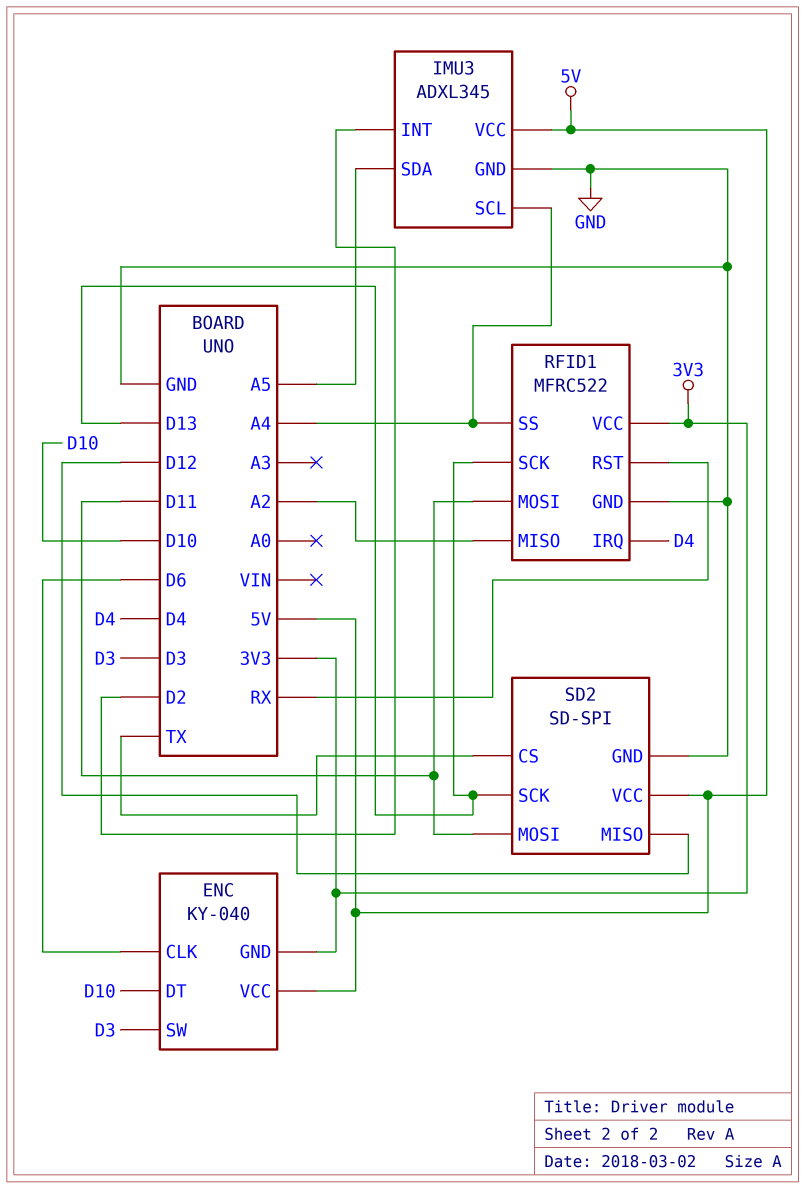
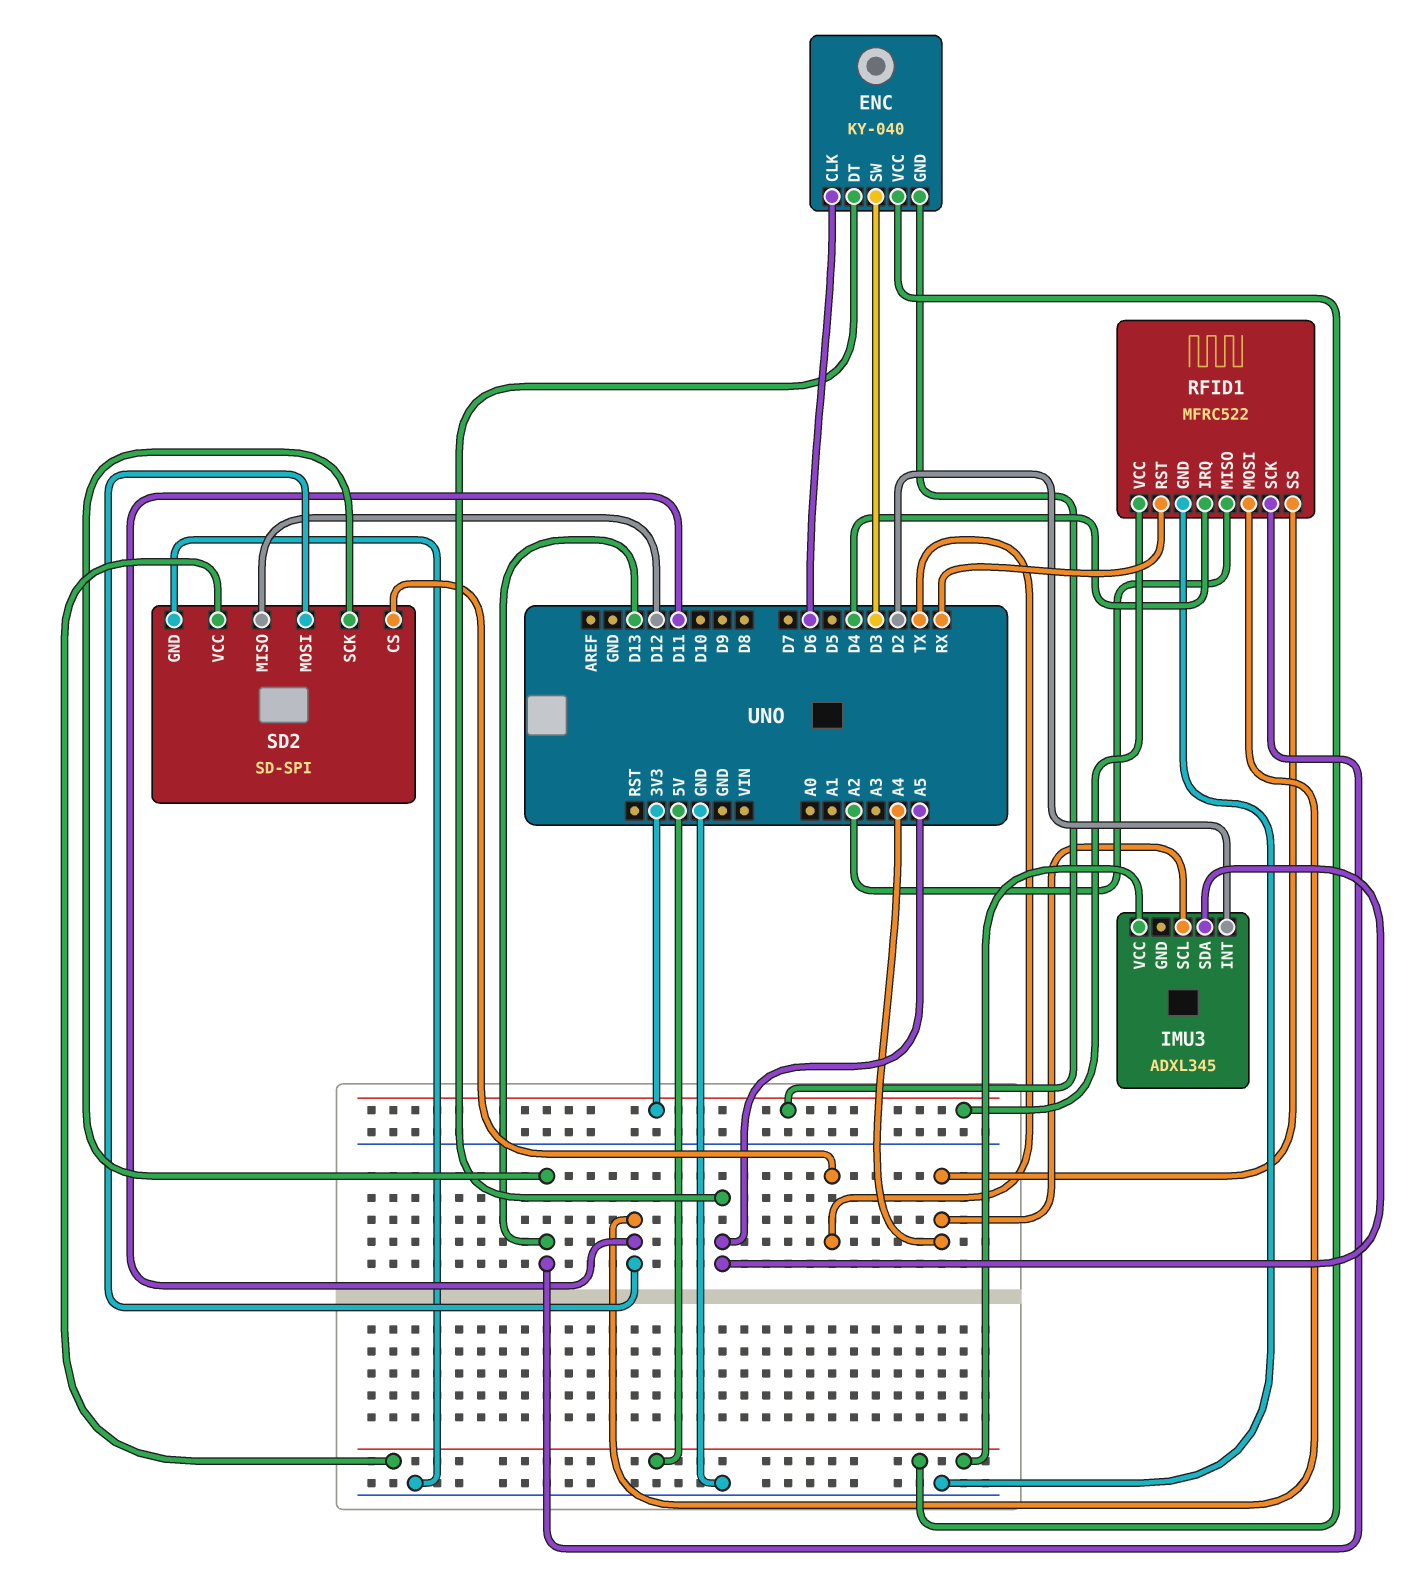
ENC pin DT: D10 -> A5
IMU3 pin GND: GND -> none

